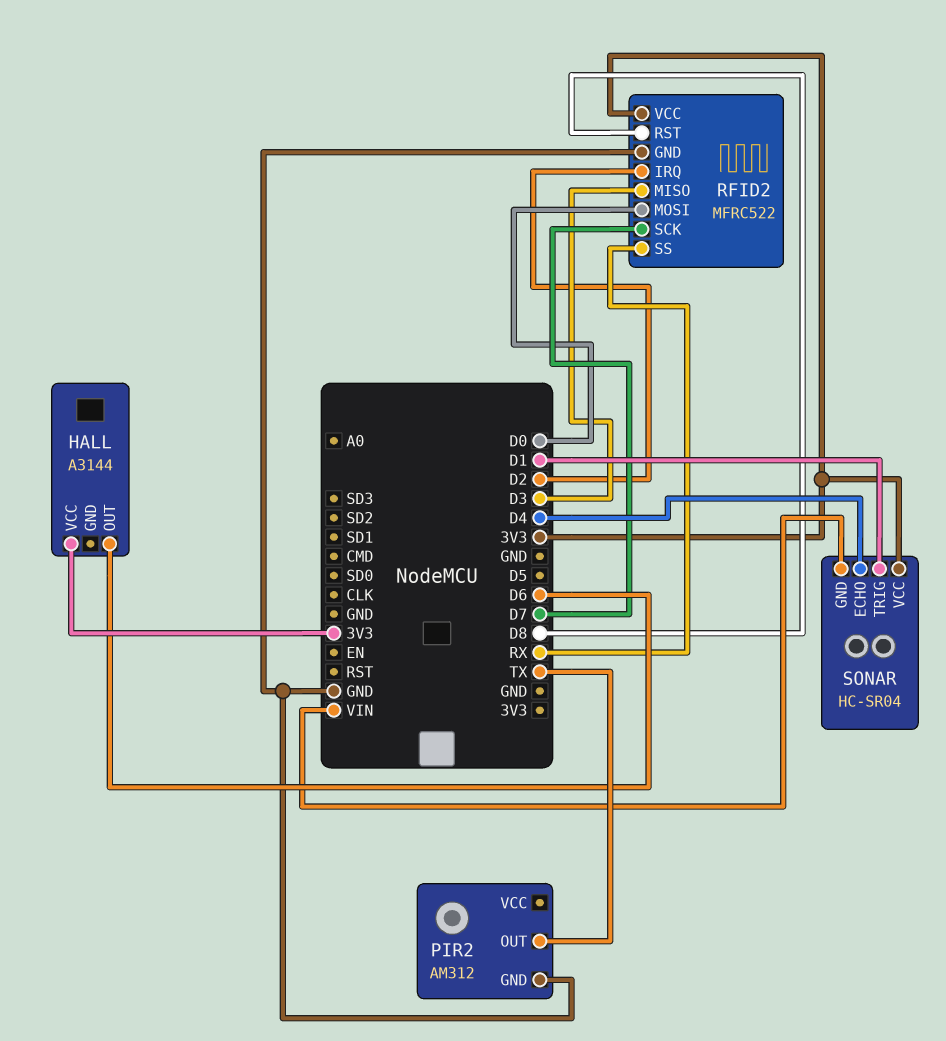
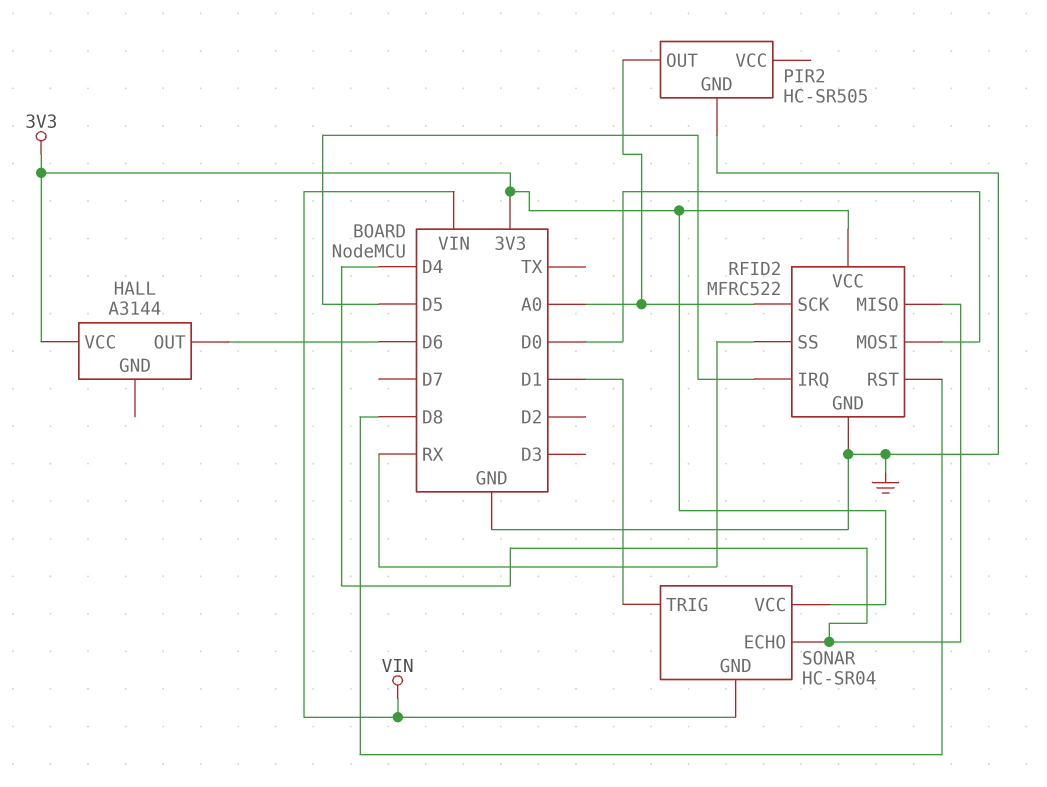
PIR2: AM312 -> HC-SR505
PIR2 pin OUT: TX -> A0
RFID2 pin IRQ: D2 -> D5
RFID2 pin MISO: D3 -> D4
RFID2 pin SCK: D7 -> A0

